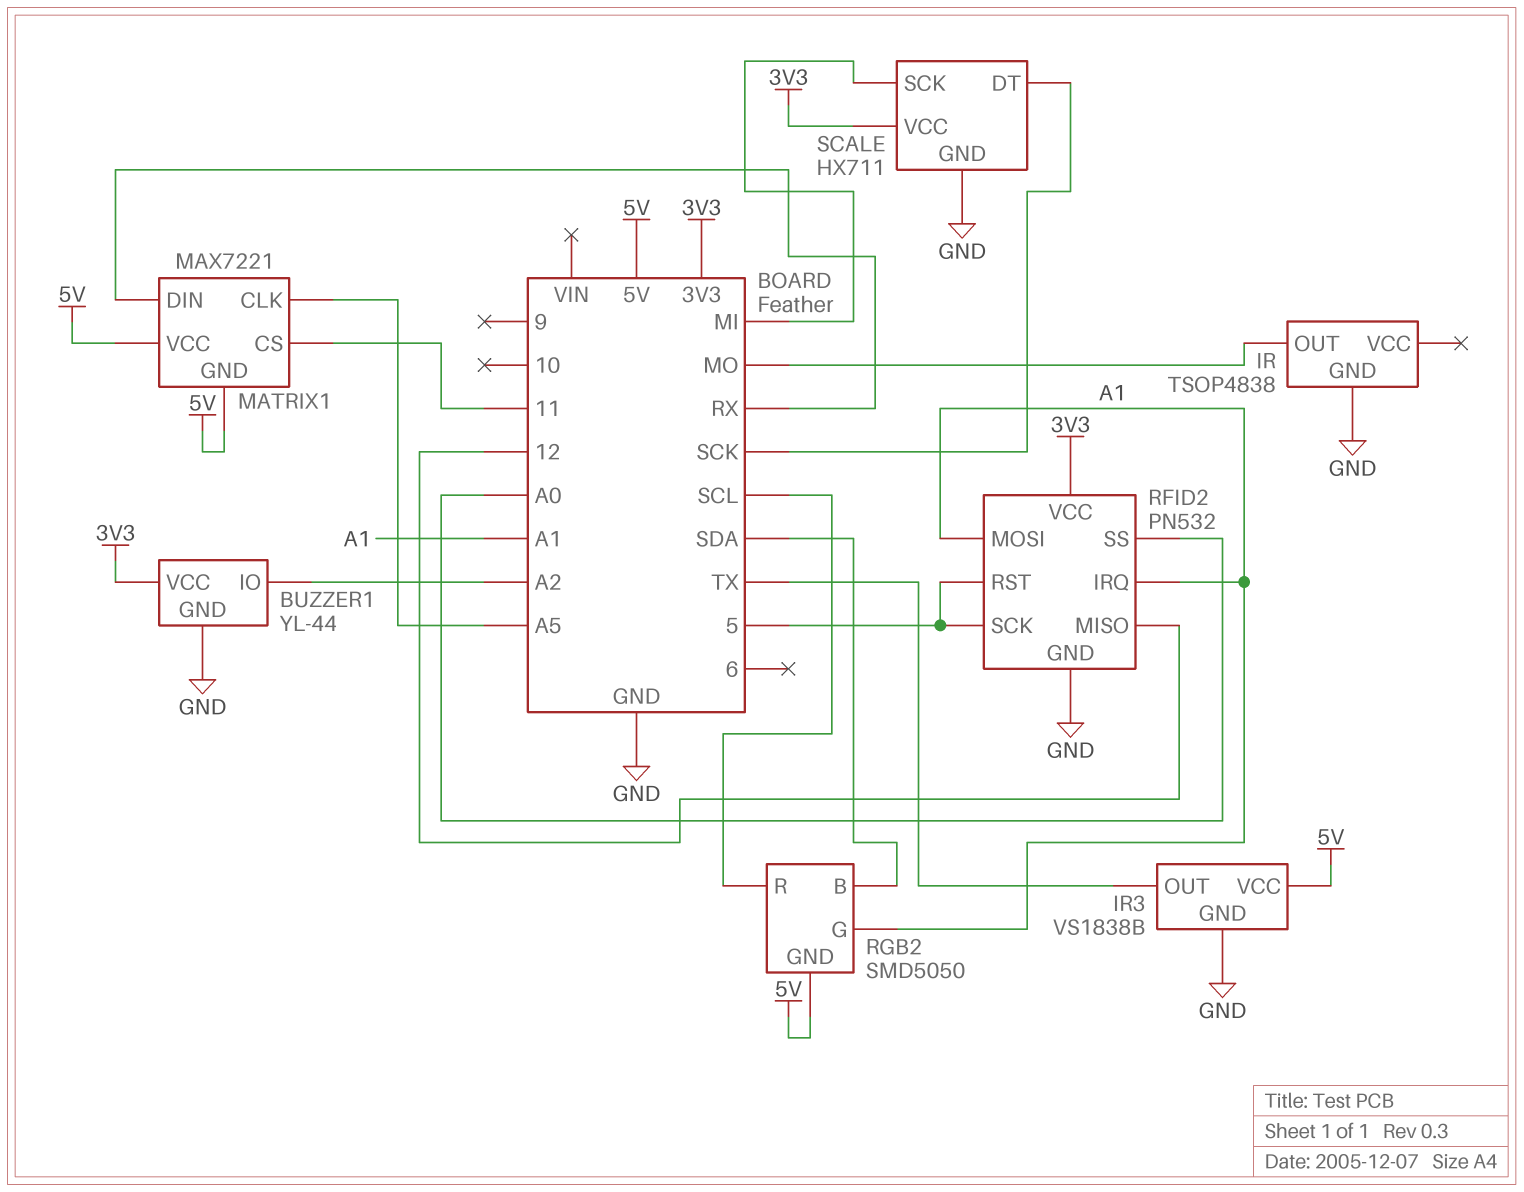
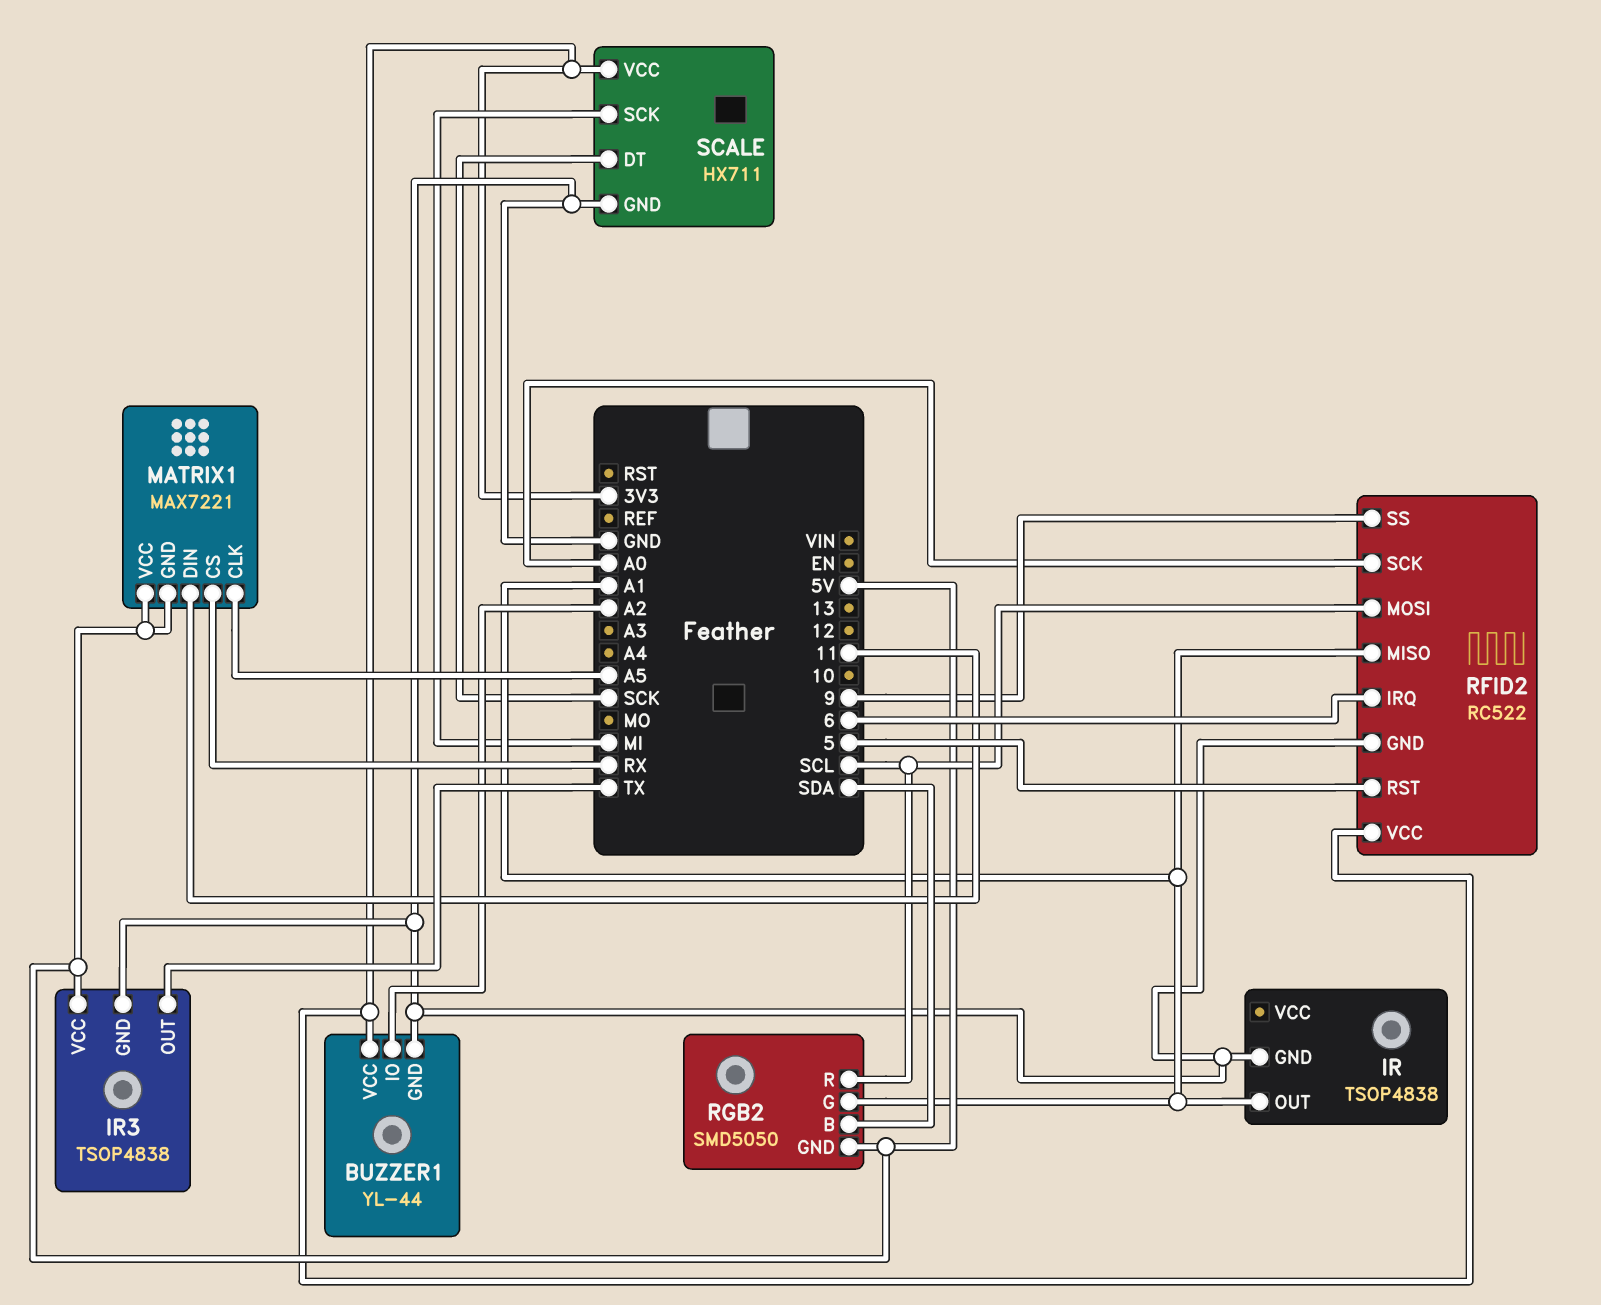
IR pin OUT: MO -> A1
IR3: VS1838B -> TSOP4838
MATRIX1 pin CS: 11 -> RX
MATRIX1 pin DIN: RX -> 11
RFID2: PN532 -> RC522
RFID2 pin IRQ: A1 -> 6
RFID2 pin MISO: 12 -> A1
RFID2 pin MOSI: A1 -> SCL
RFID2 pin SCK: 5 -> A0
RFID2 pin SS: A0 -> 9

